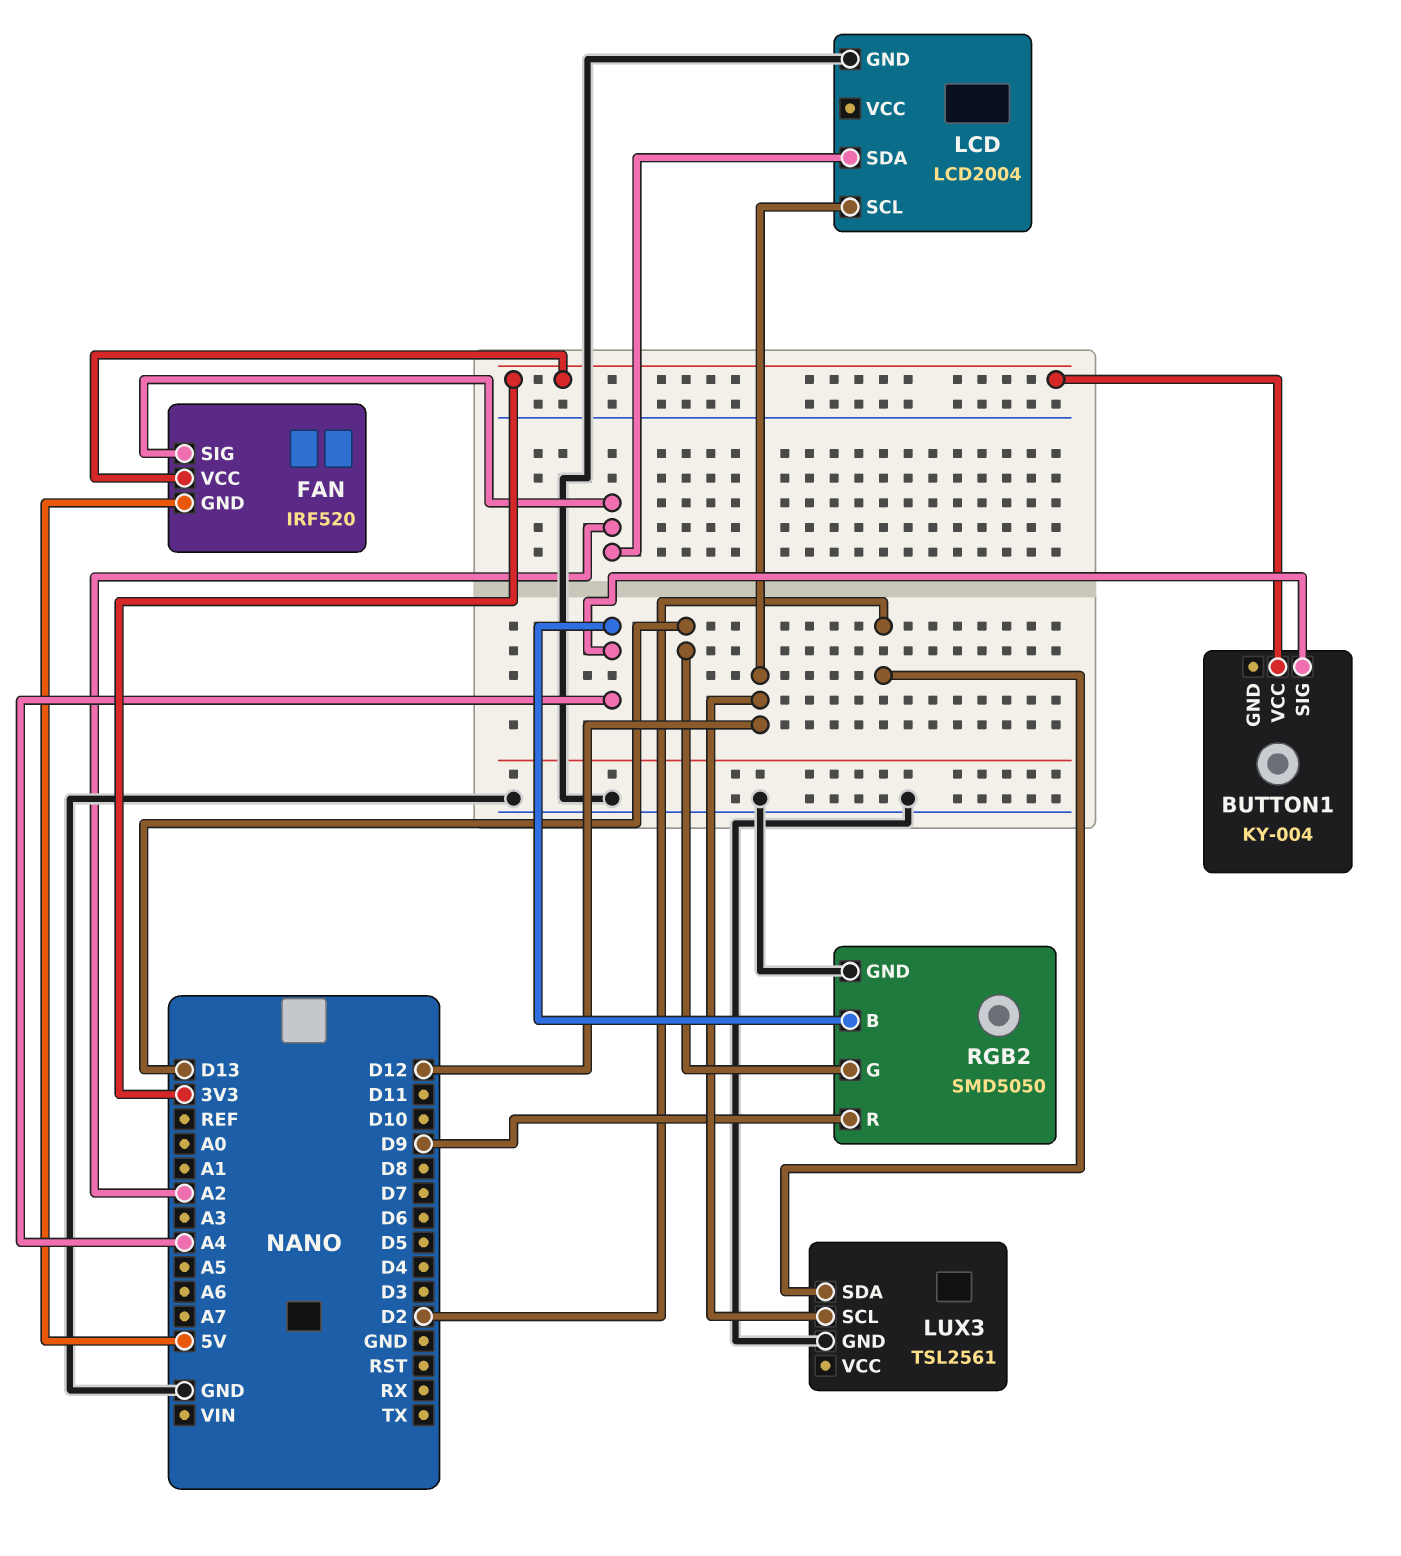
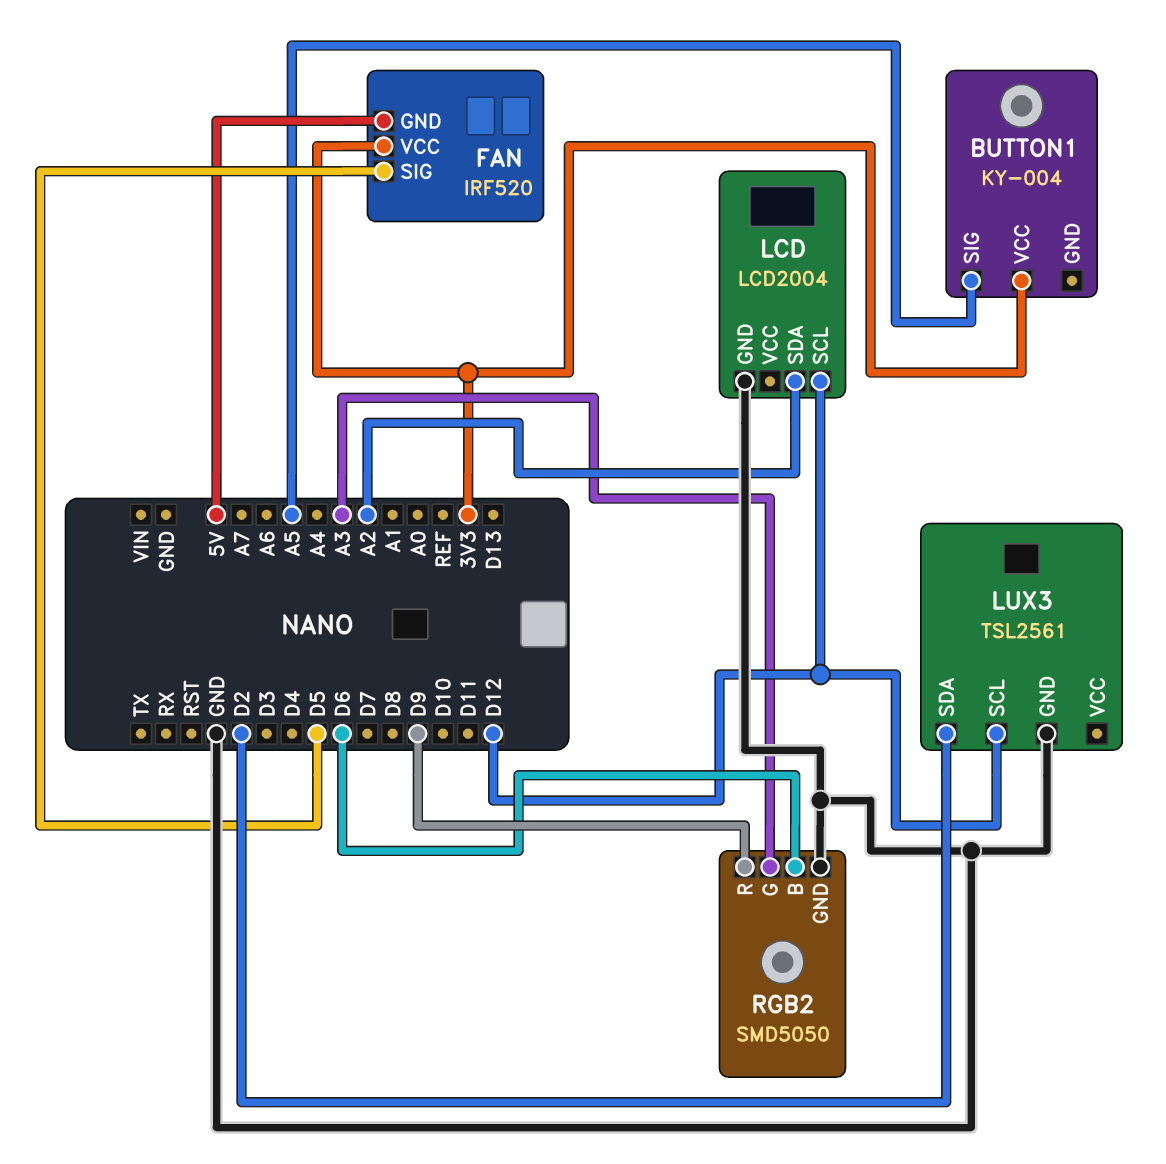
BUTTON1 pin SIG: A4 -> A5
FAN pin SIG: A2 -> D5
RGB2 pin B: A4 -> D6
RGB2 pin G: D13 -> A3

